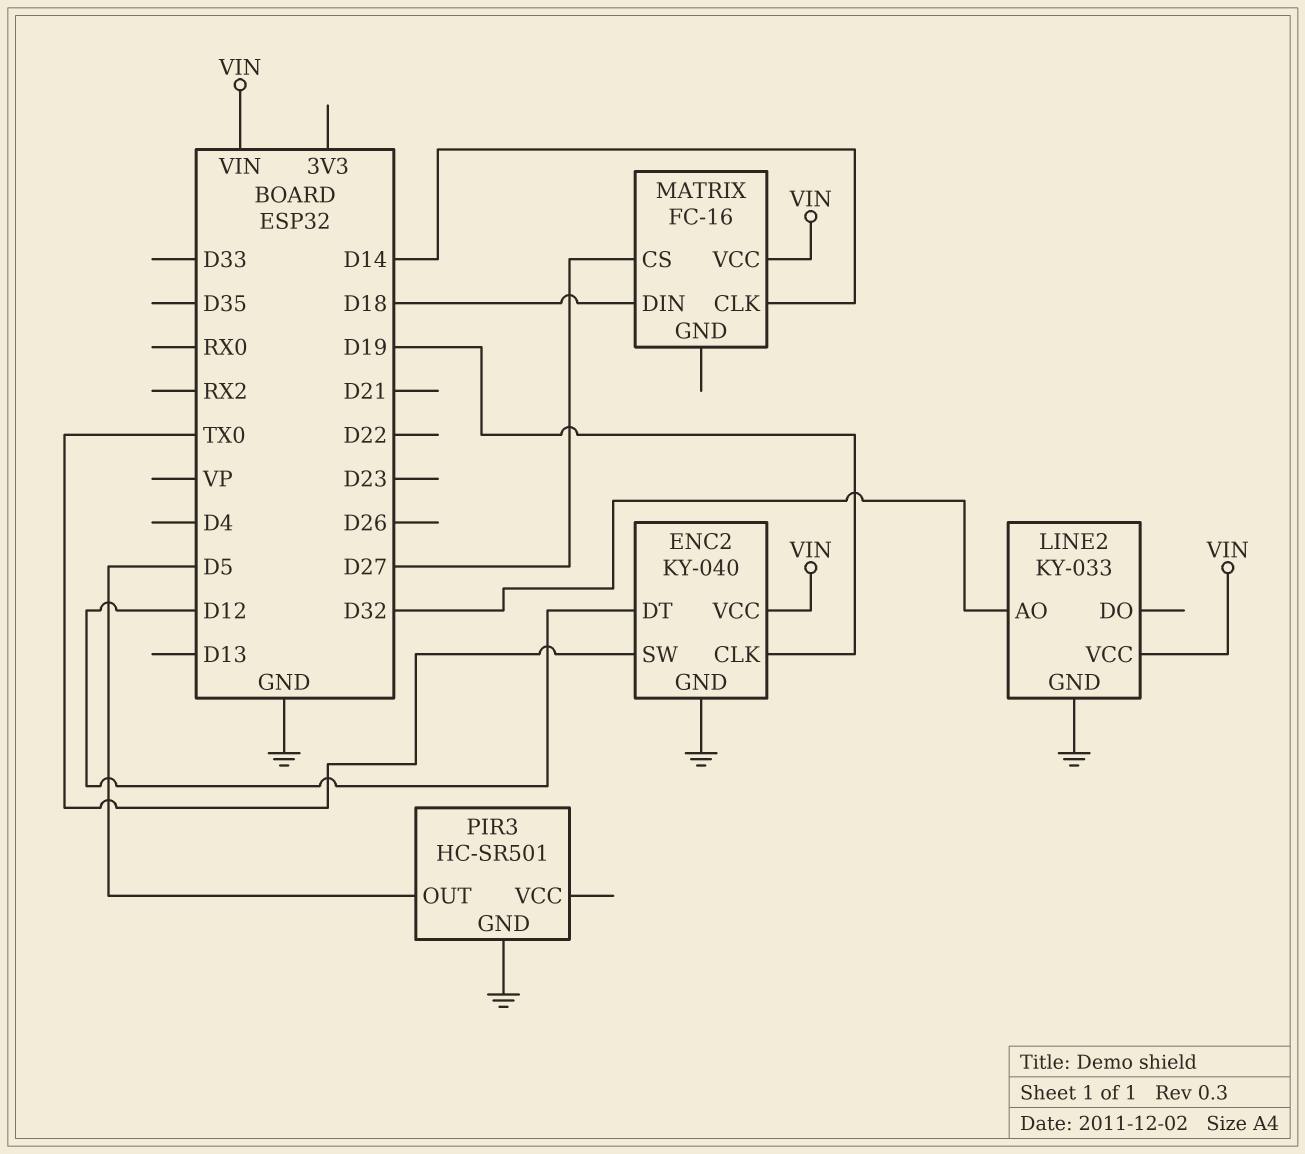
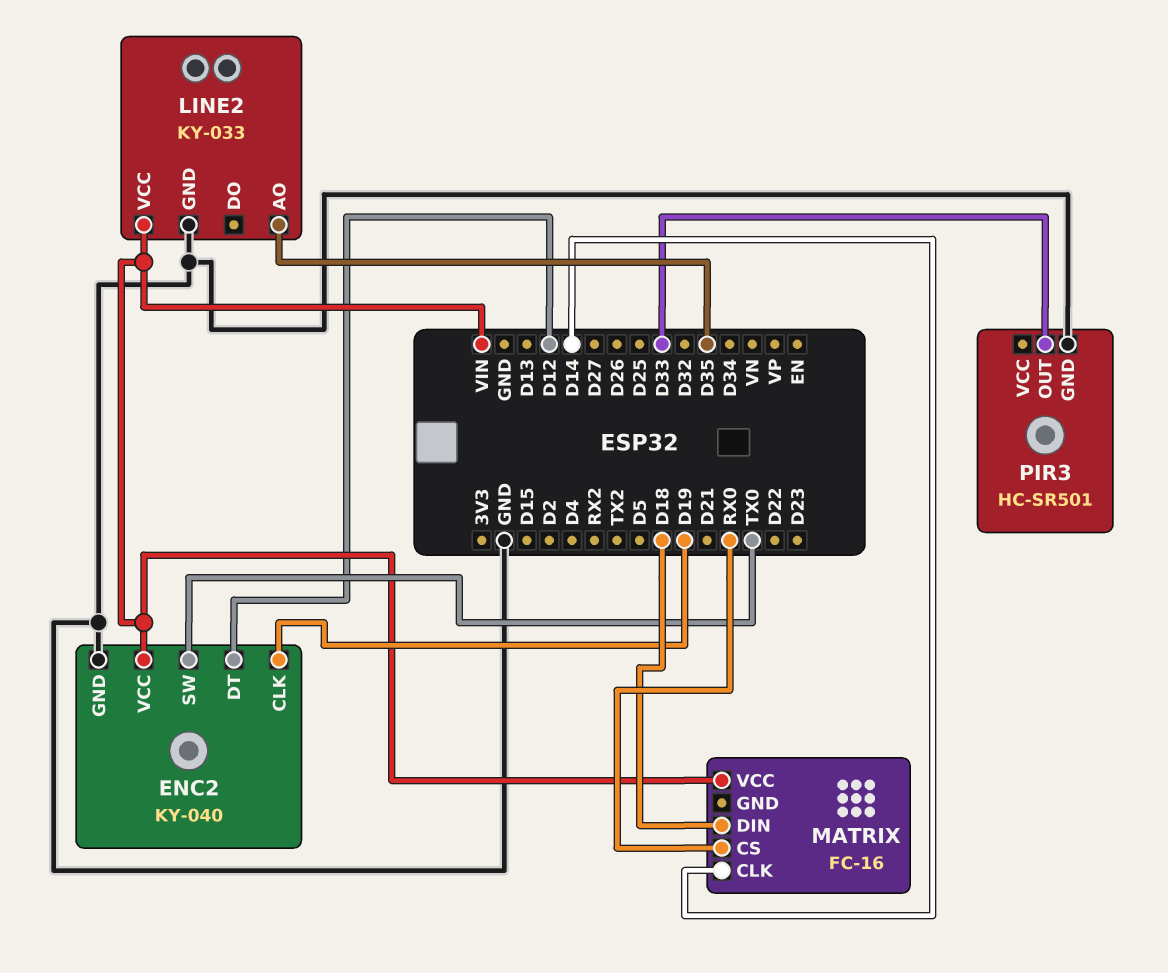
LINE2 pin AO: D32 -> D35
MATRIX pin CS: D27 -> RX0
PIR3 pin OUT: D5 -> D33

